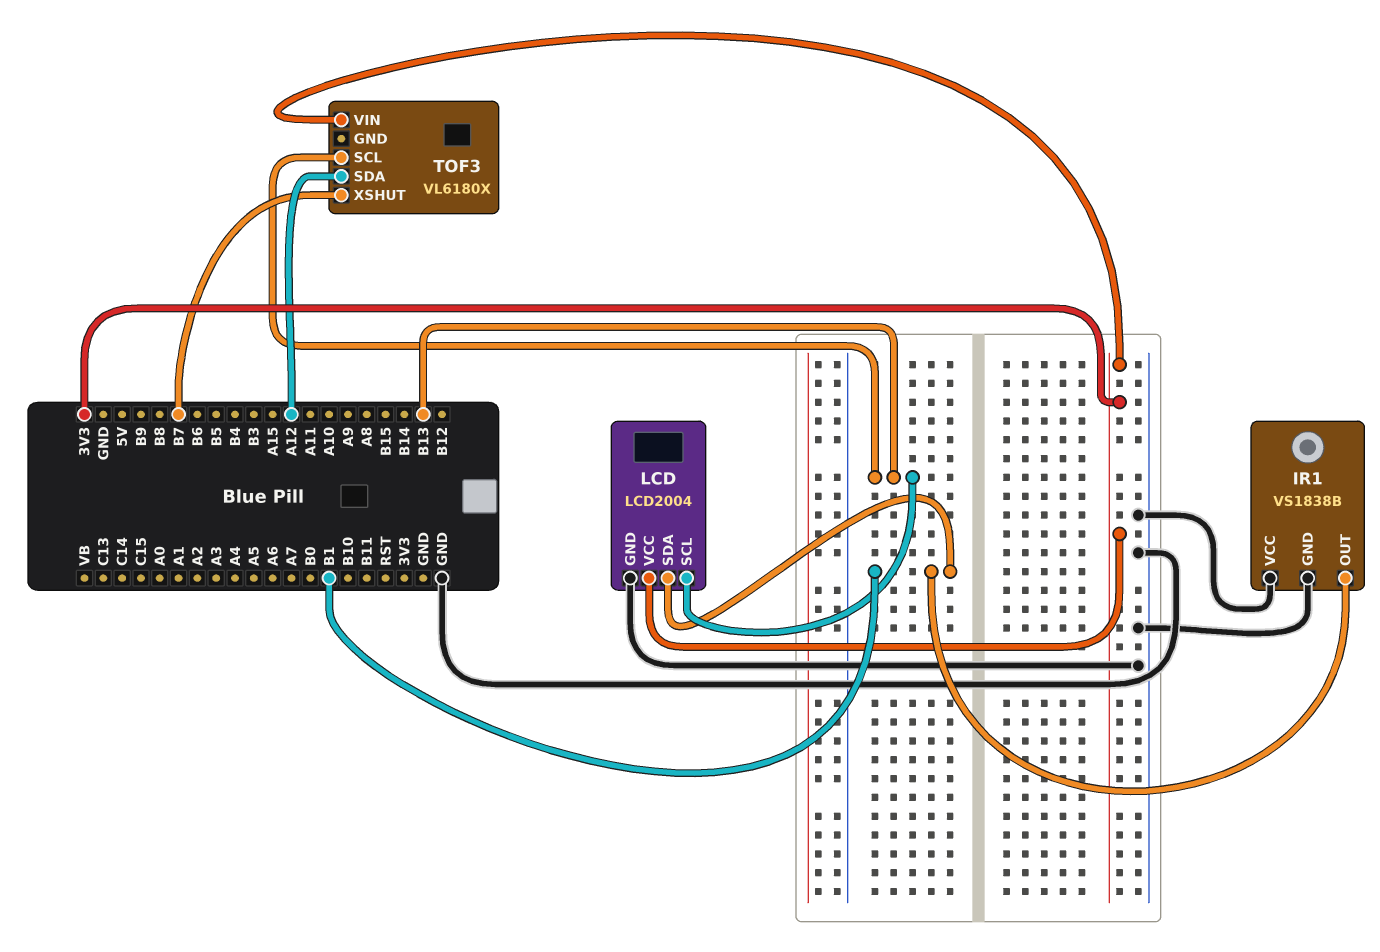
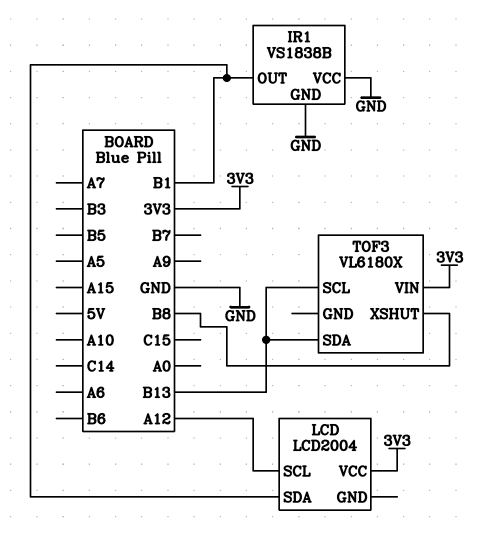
LCD pin GND: GND -> none
LCD pin SCL: B13 -> A12
TOF3 pin SDA: A12 -> B13
TOF3 pin XSHUT: B7 -> B8

